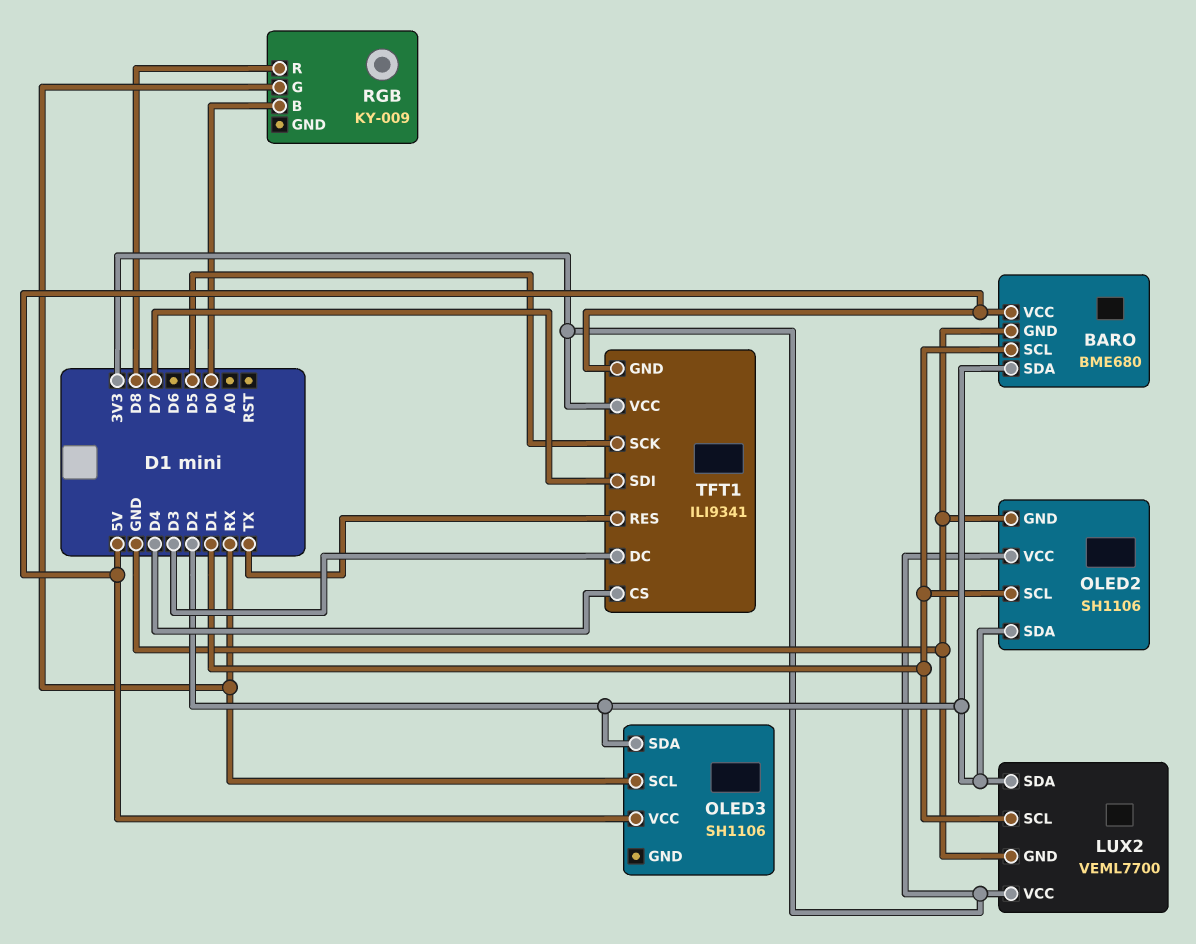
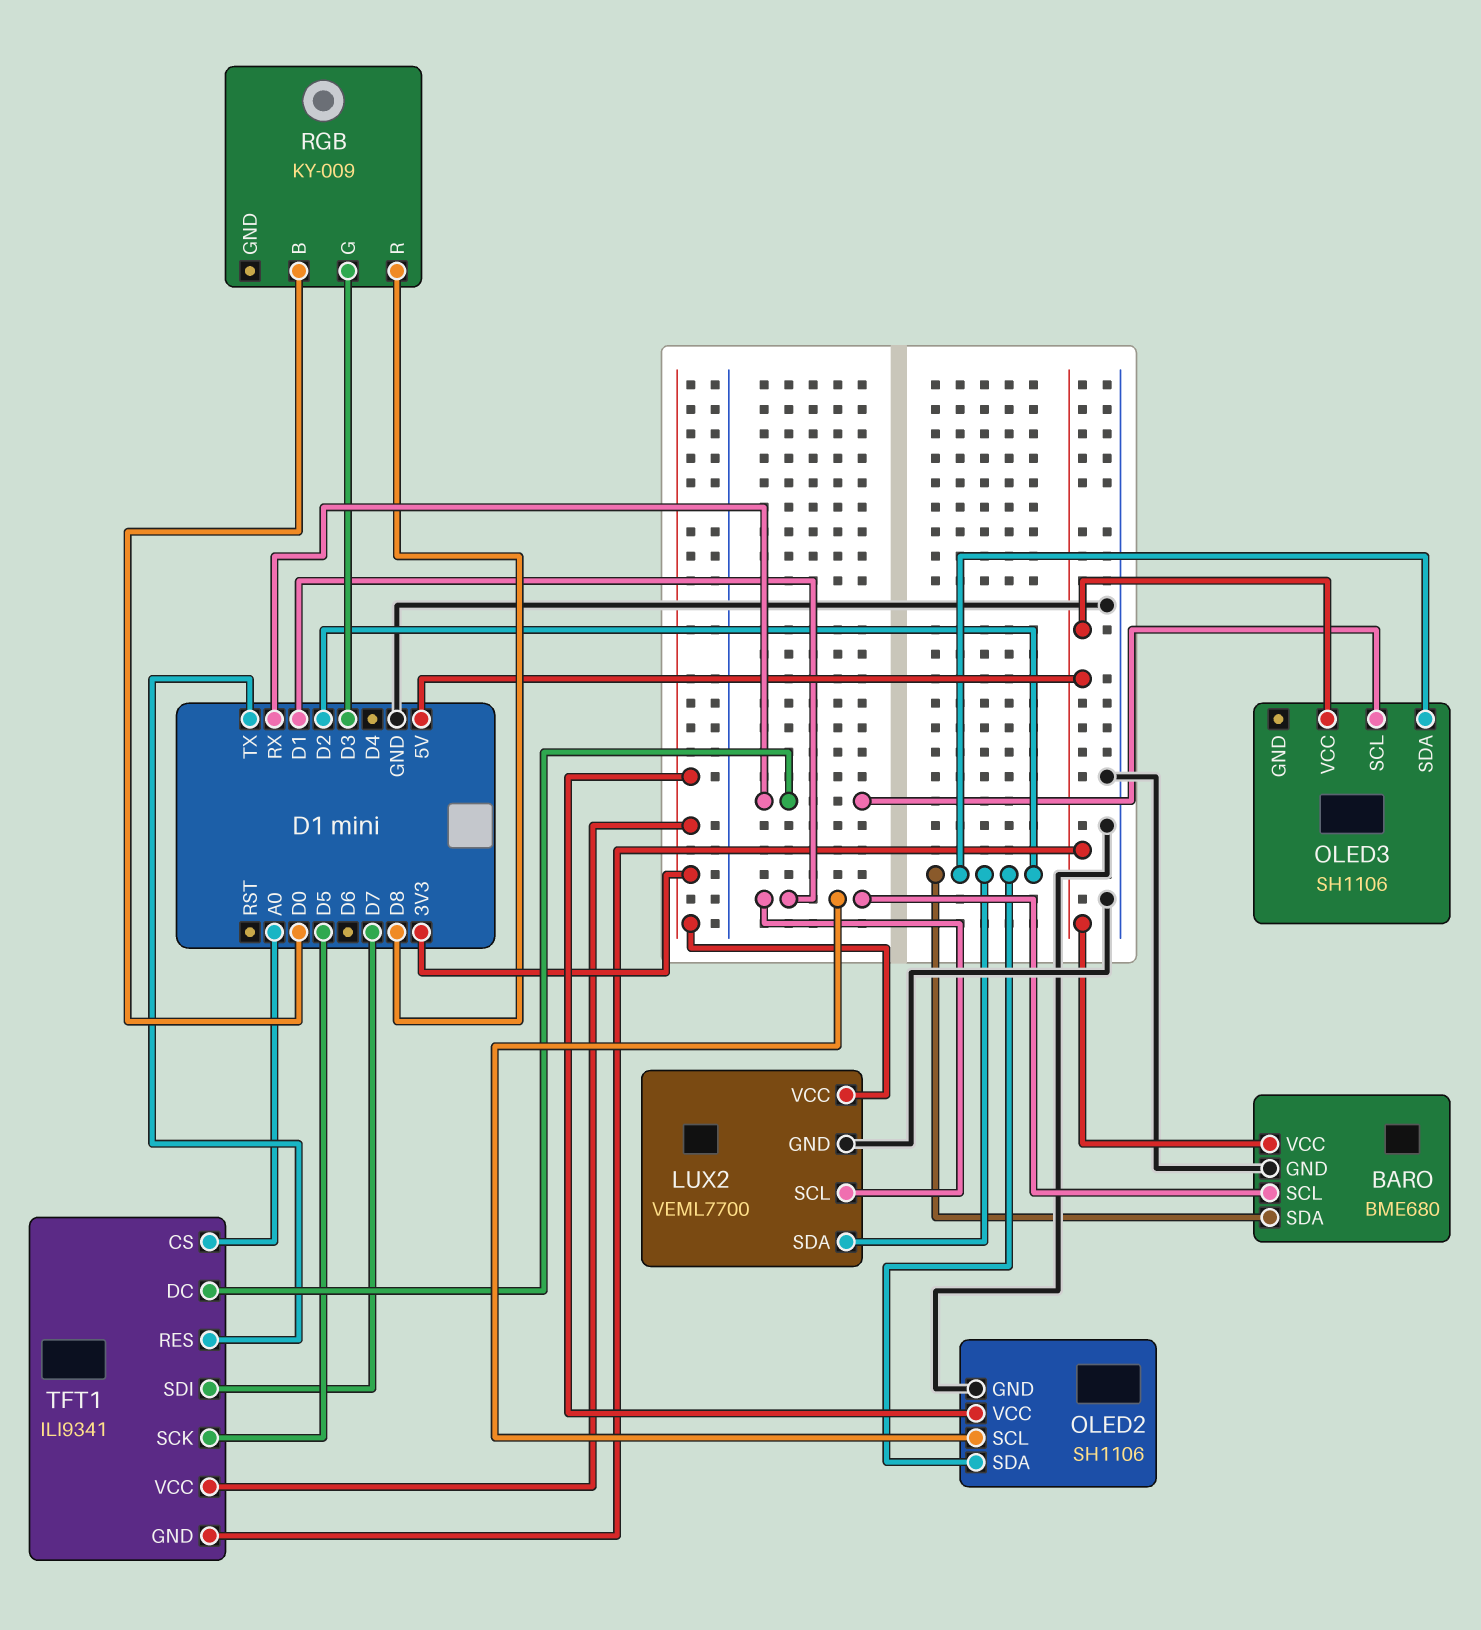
RGB pin G: RX -> D3
TFT1 pin CS: D4 -> A0
TFT1 pin DC: D3 -> RX

